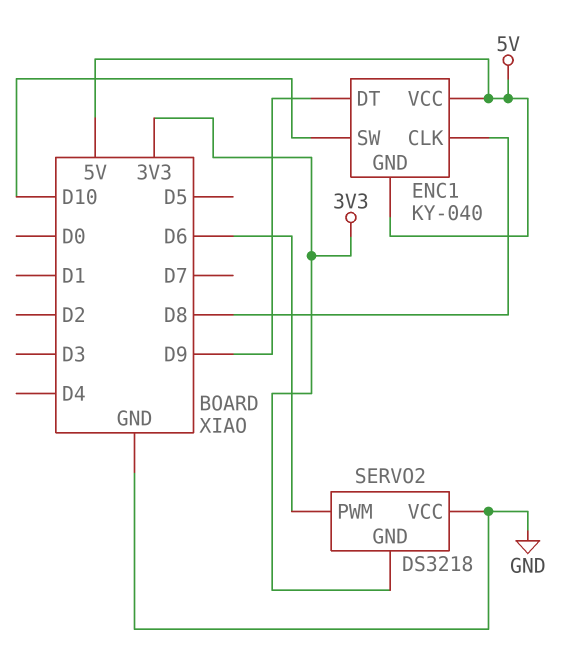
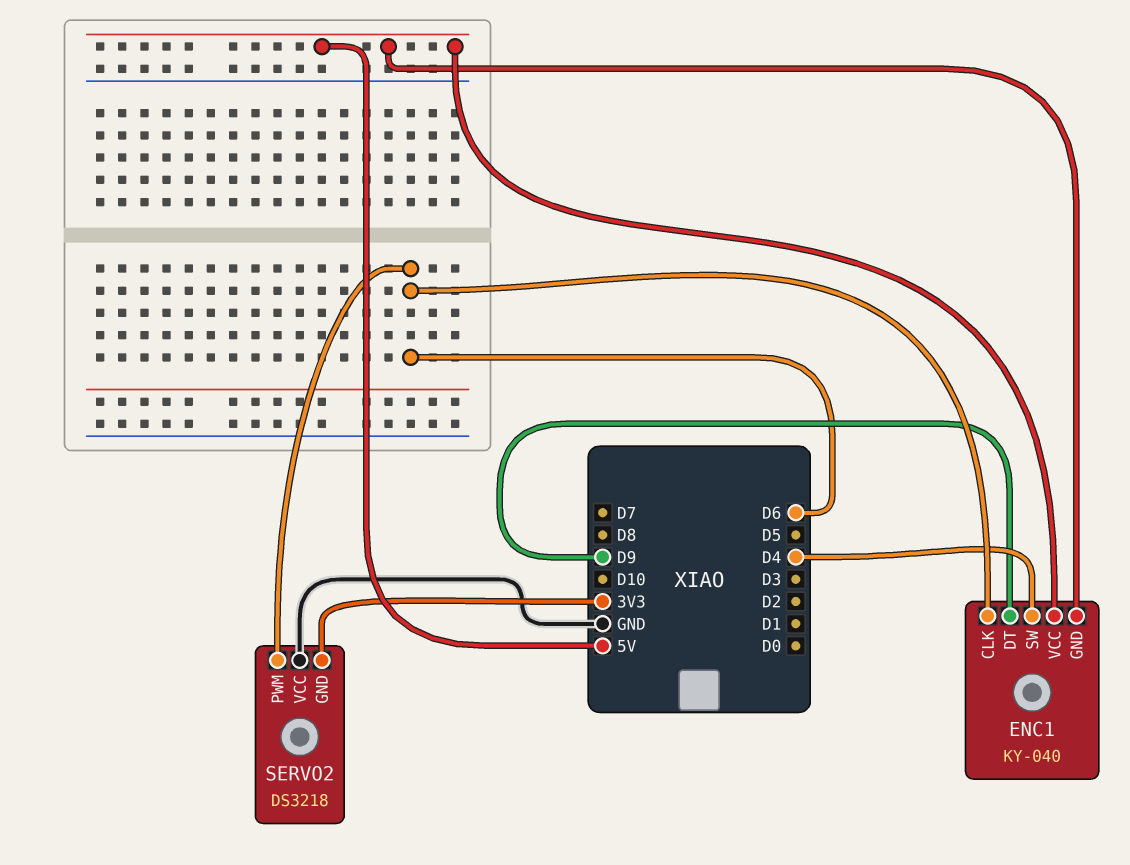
ENC1 pin CLK: D8 -> D6
ENC1 pin SW: D10 -> D4

